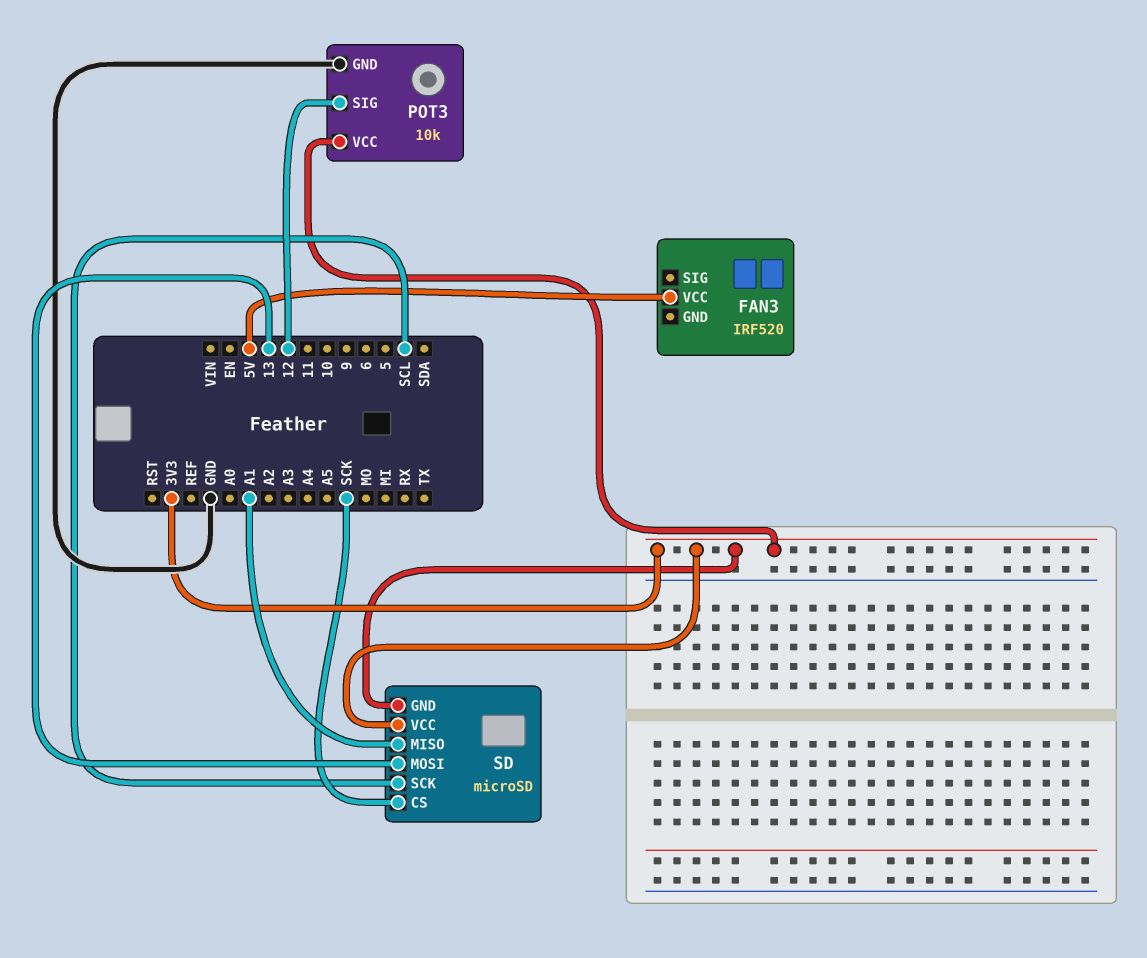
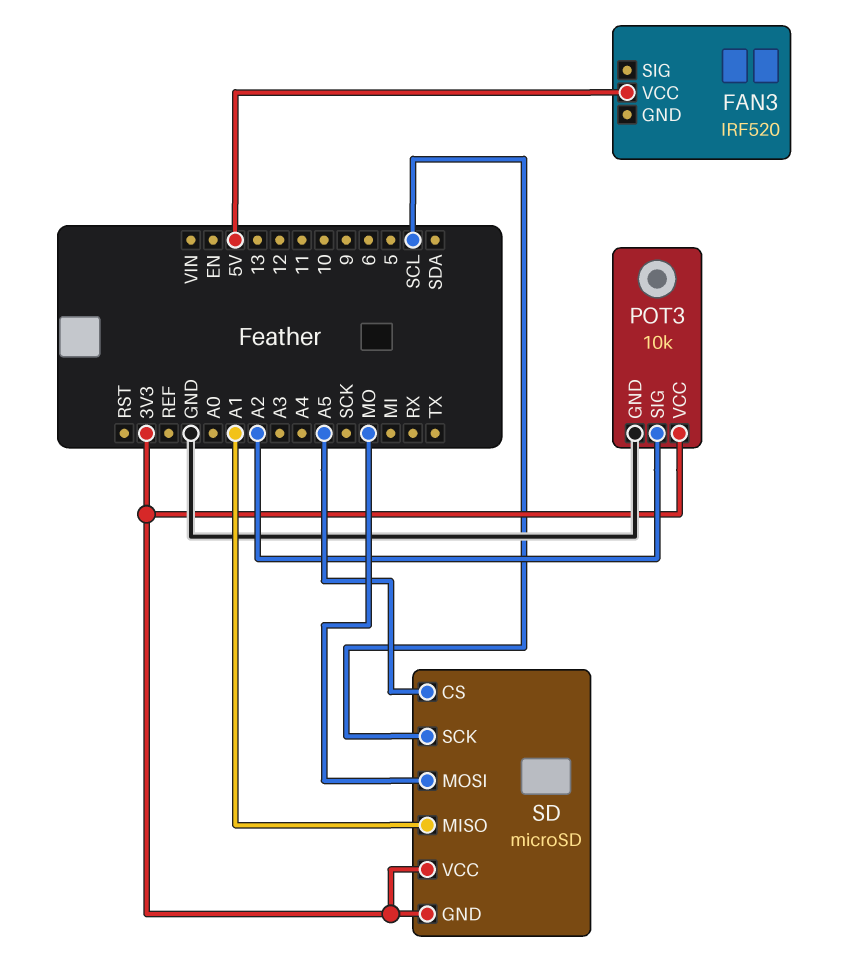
POT3 pin SIG: 12 -> A2
SD pin CS: SCK -> A5
SD pin MOSI: 13 -> MO

